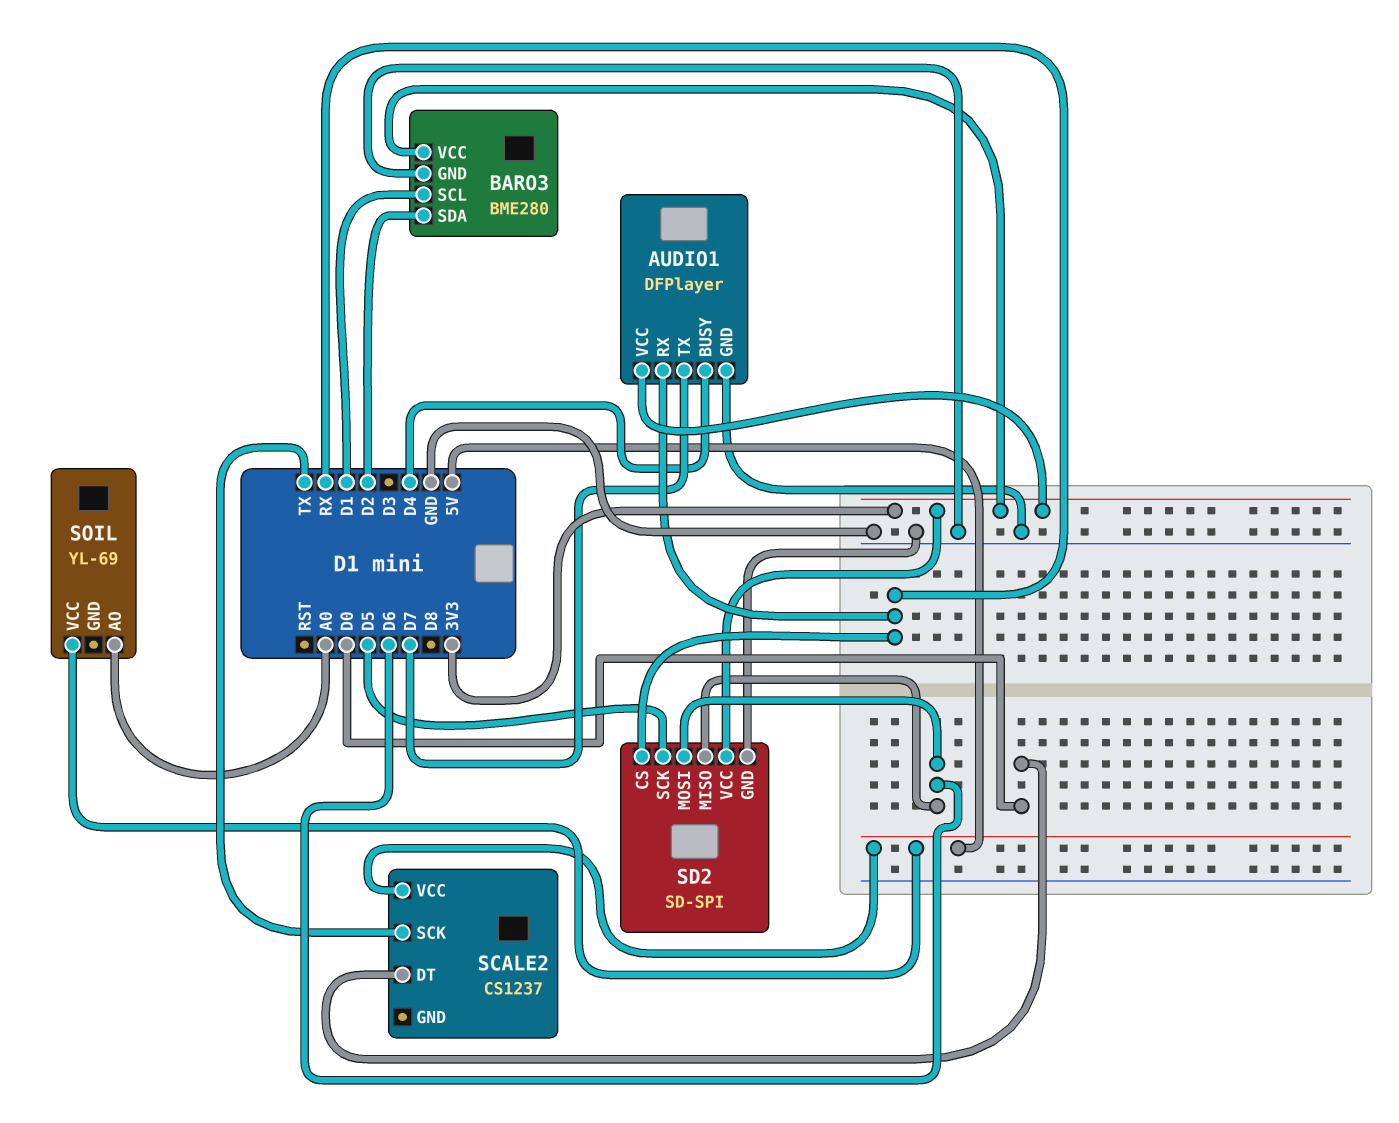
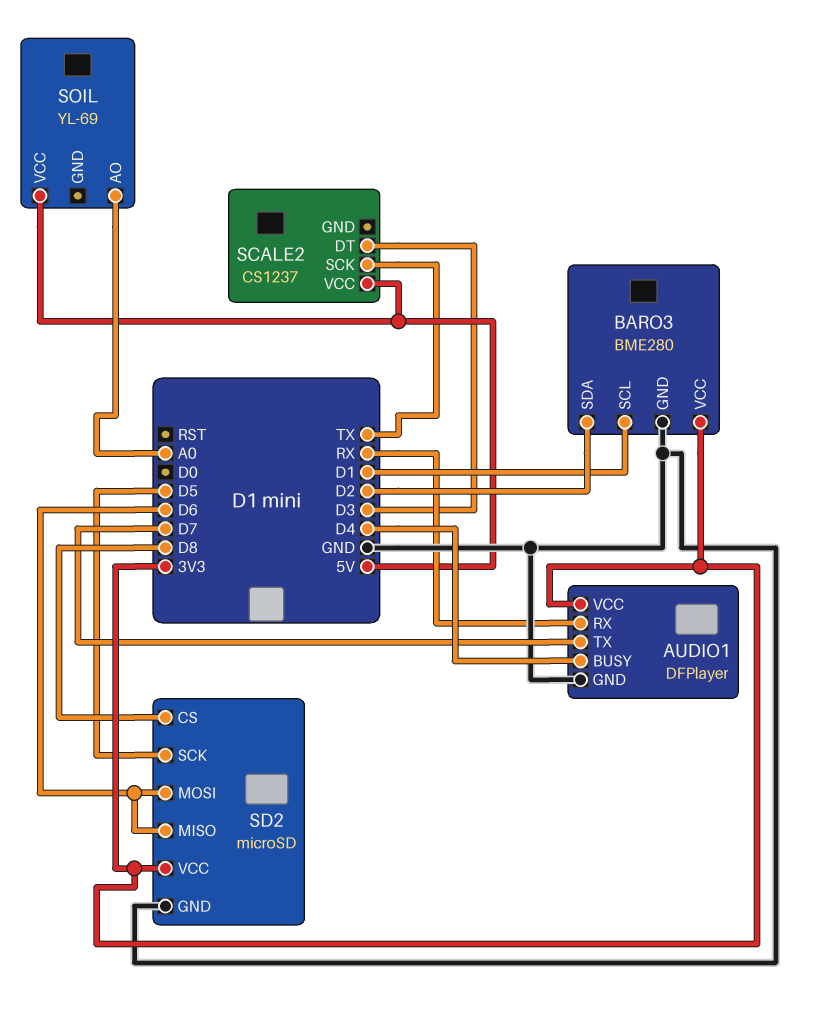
SCALE2 pin DT: D0 -> D3
SD2: SD-SPI -> microSD
SD2 pin CS: RX -> D8

